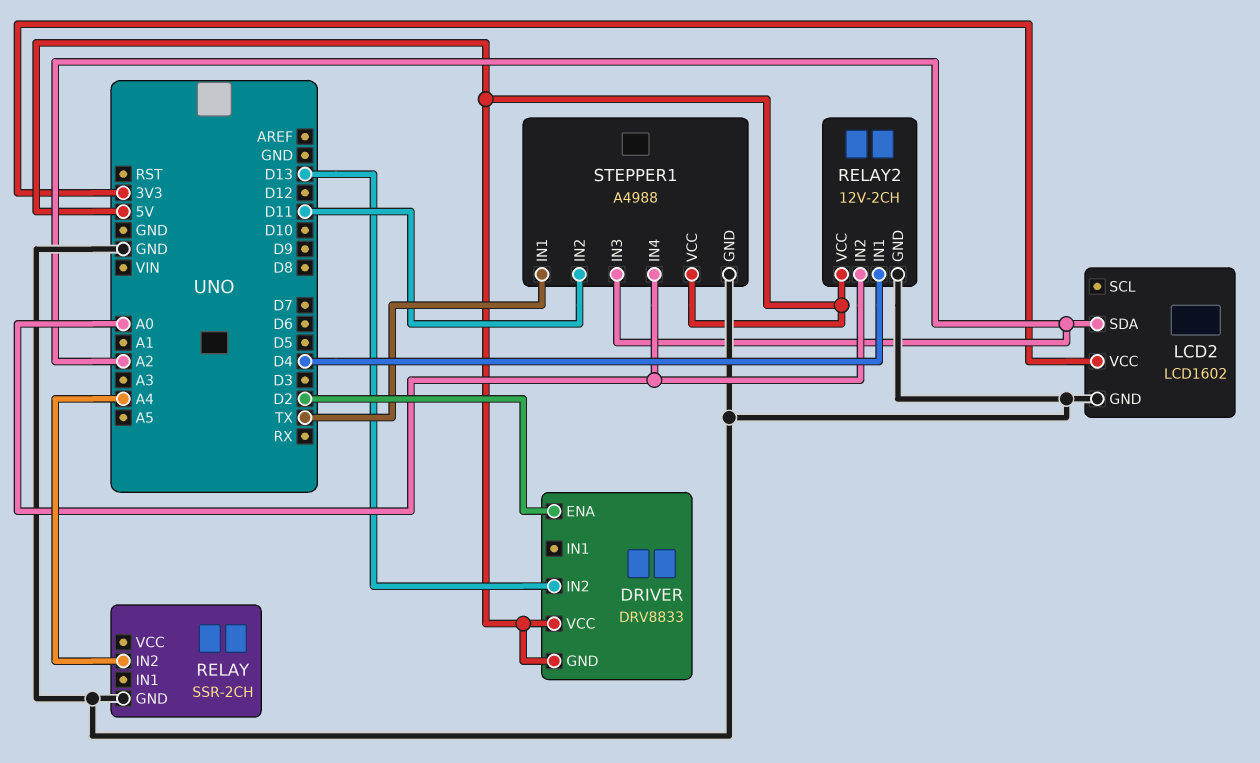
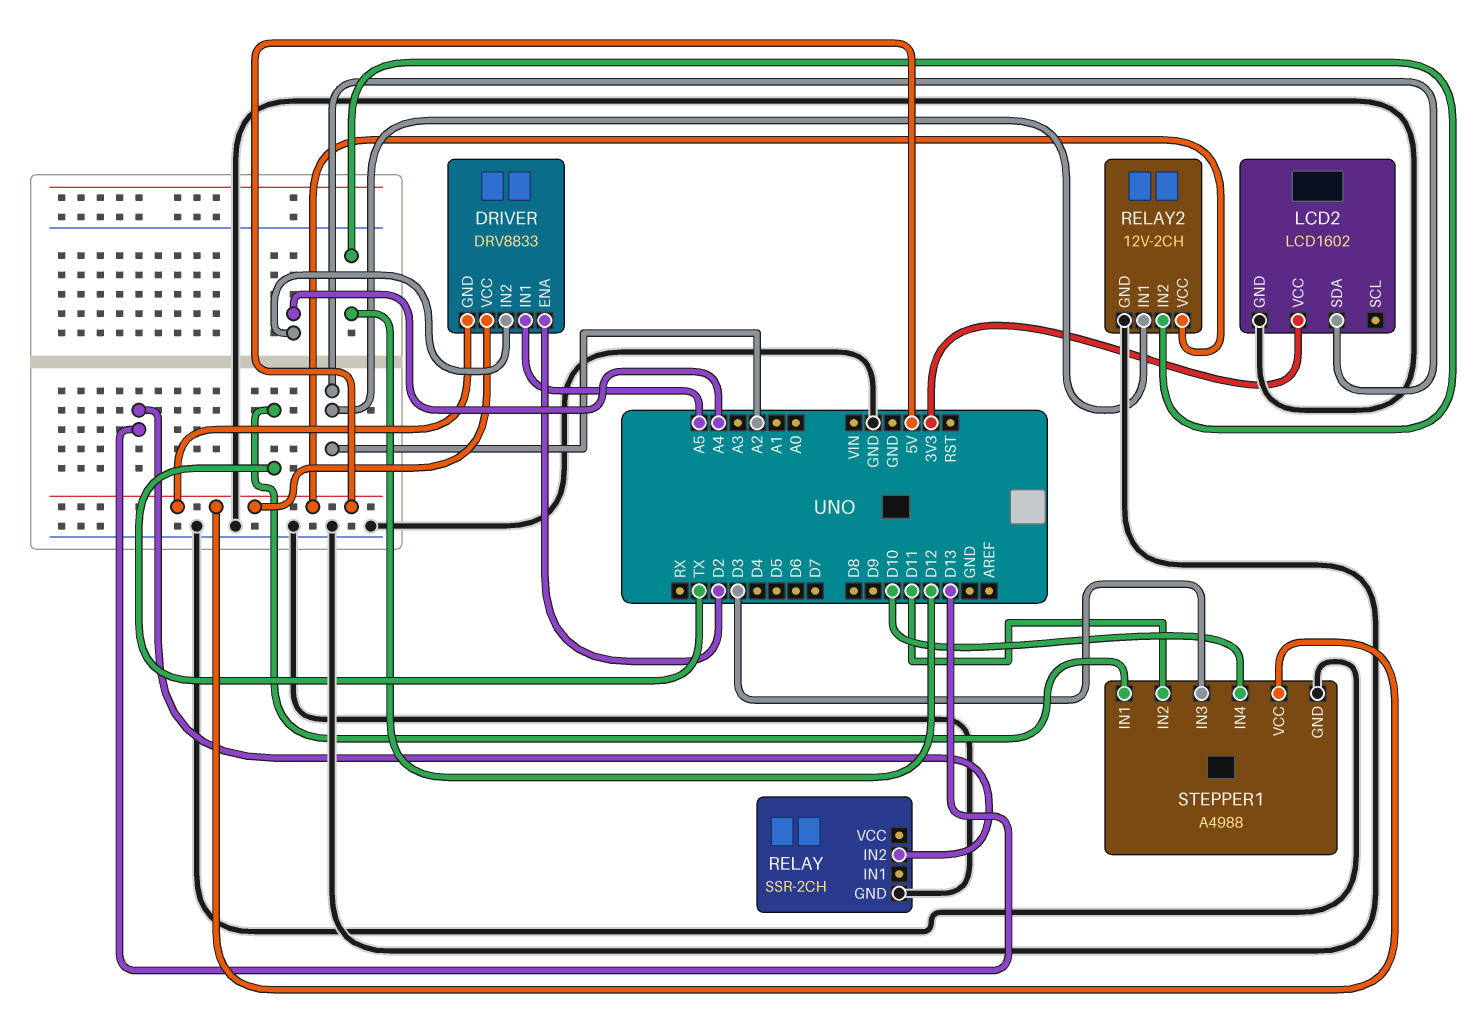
DRIVER pin IN1: none -> A5
DRIVER pin IN2: D13 -> A4
RELAY pin IN2: A4 -> D13
RELAY2 pin IN1: D4 -> A2
RELAY2 pin IN2: A0 -> D12
STEPPER1 pin IN3: A2 -> D3
STEPPER1 pin IN4: A0 -> D10

